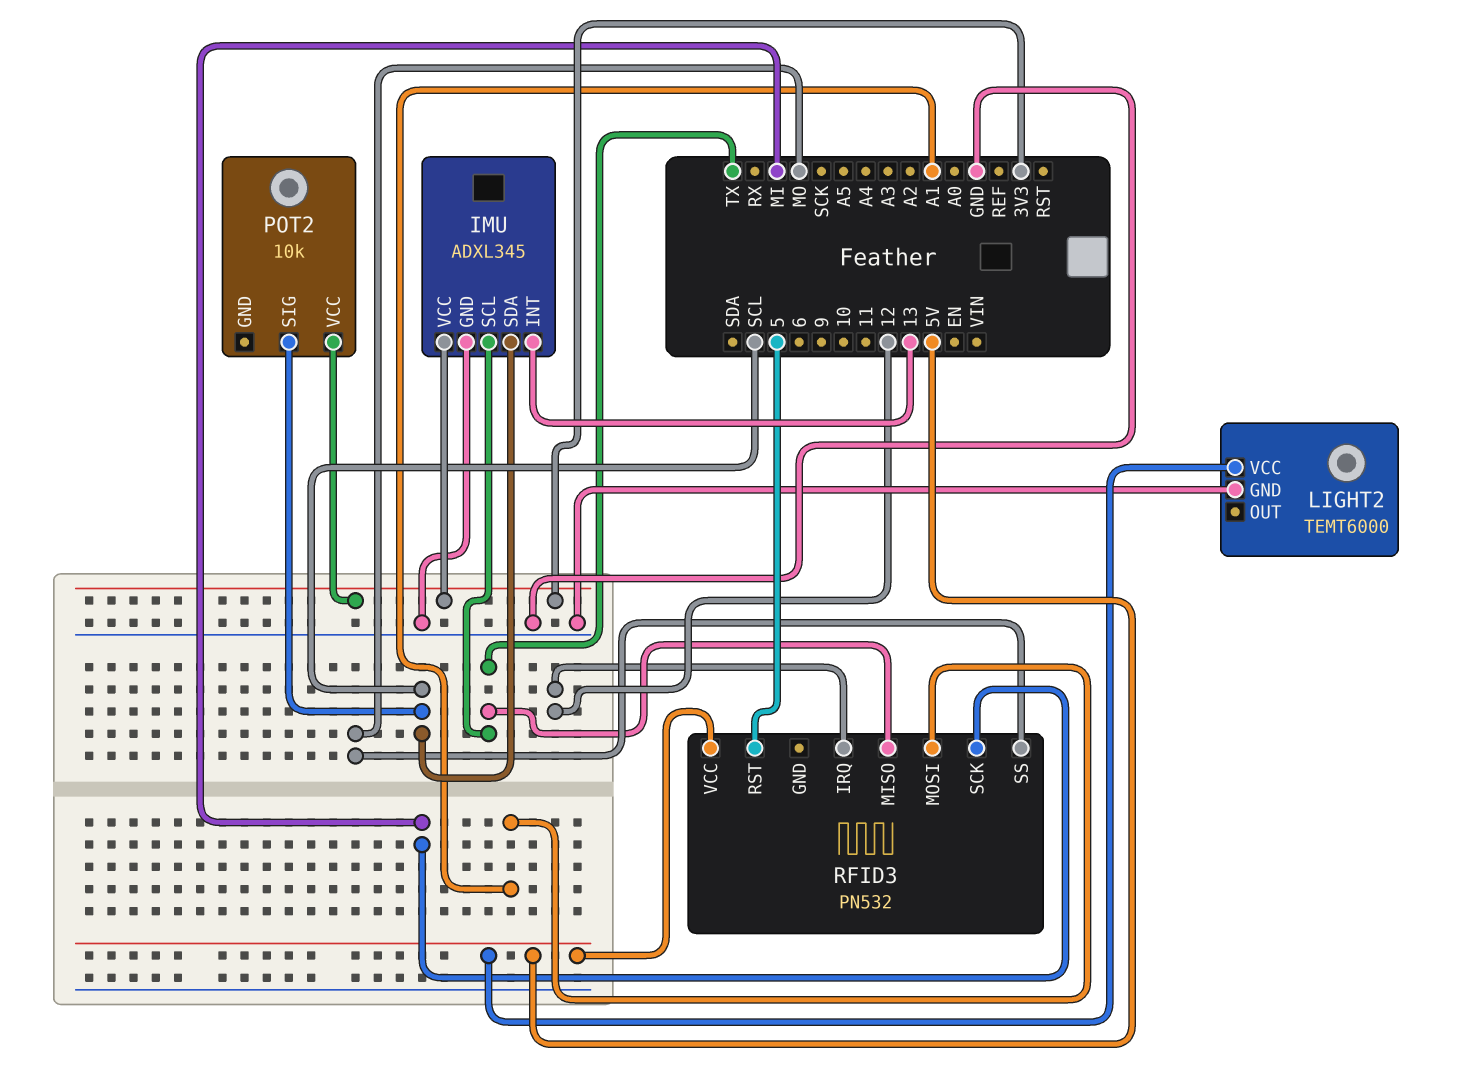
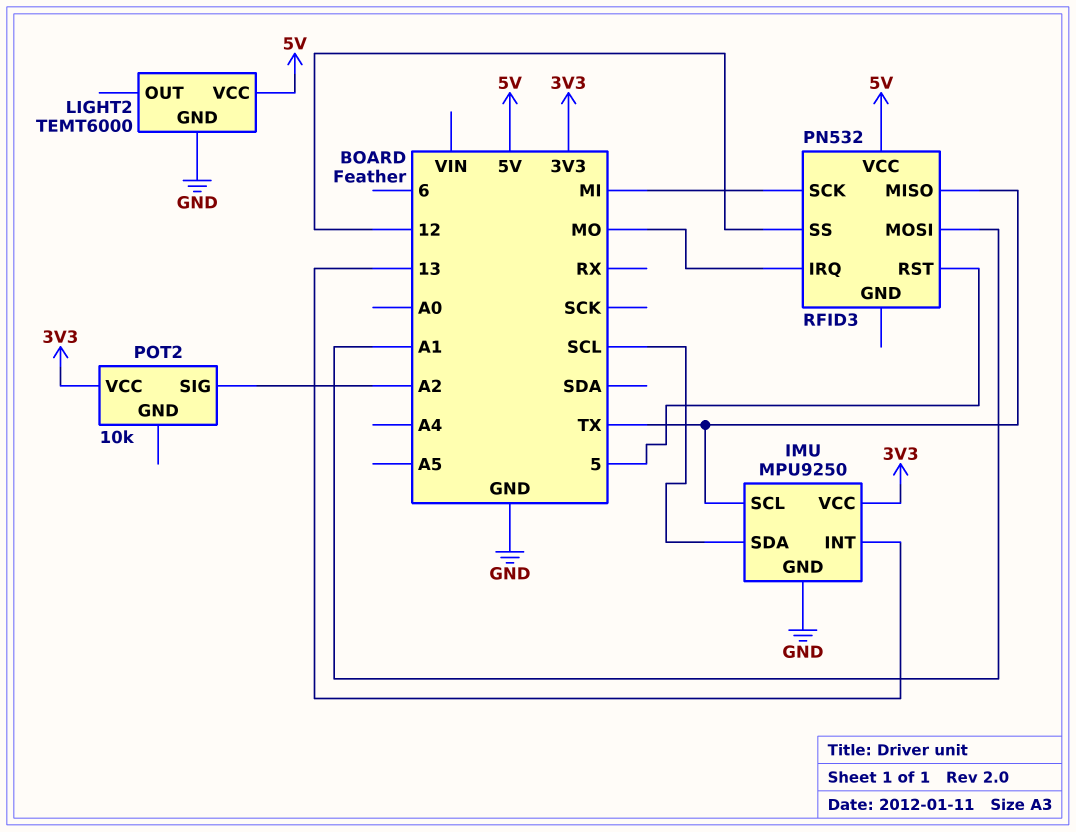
IMU: ADXL345 -> MPU9250
POT2 pin SIG: SCL -> A2
RFID3 pin IRQ: 12 -> MO
RFID3 pin SS: MO -> 12

